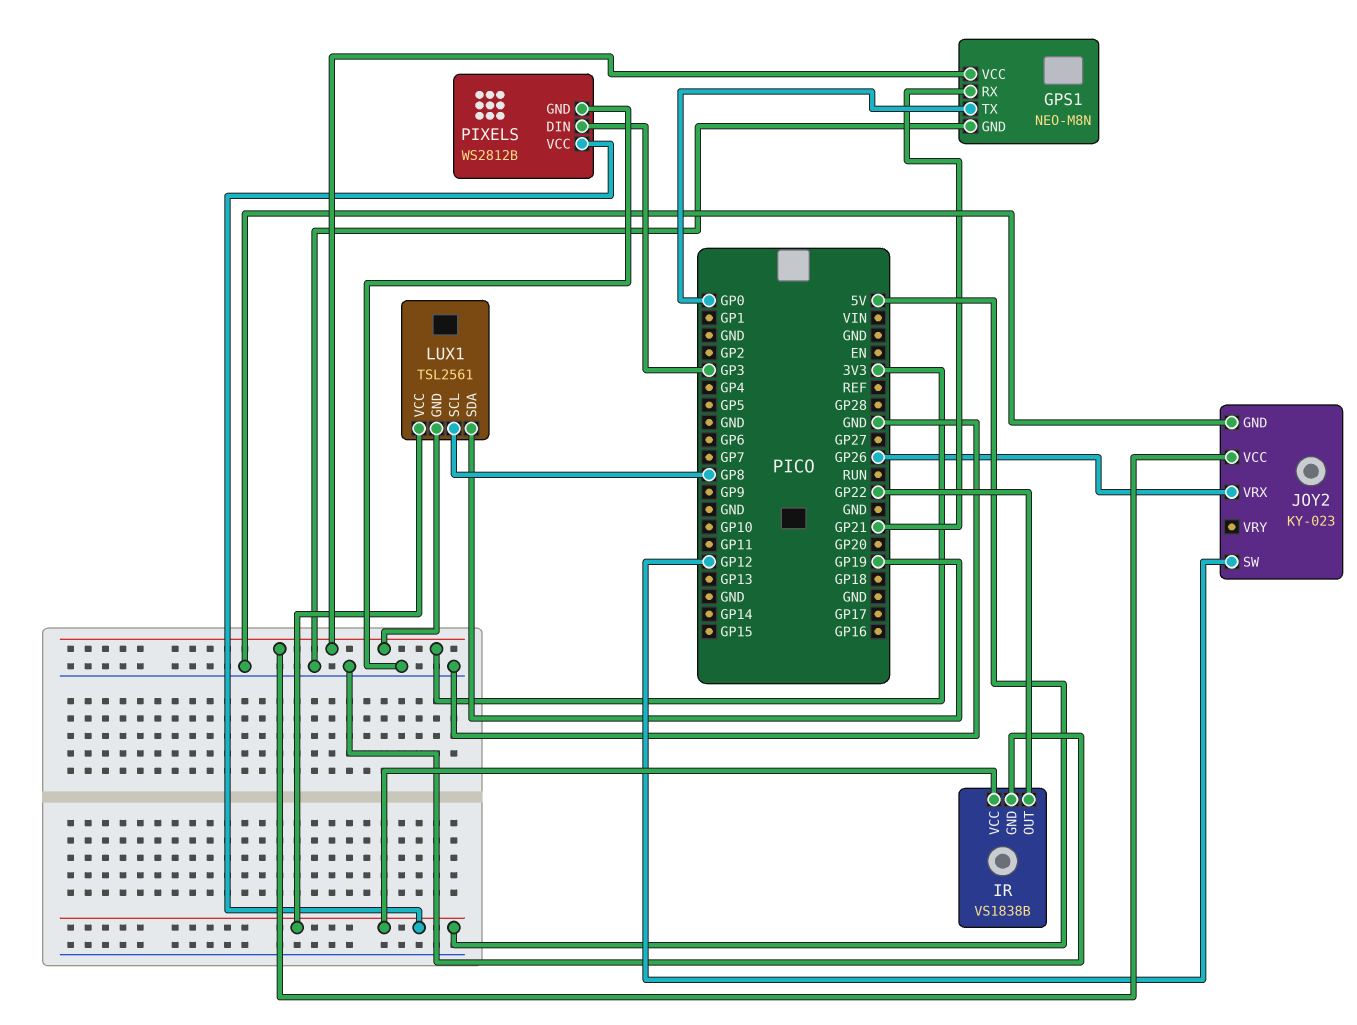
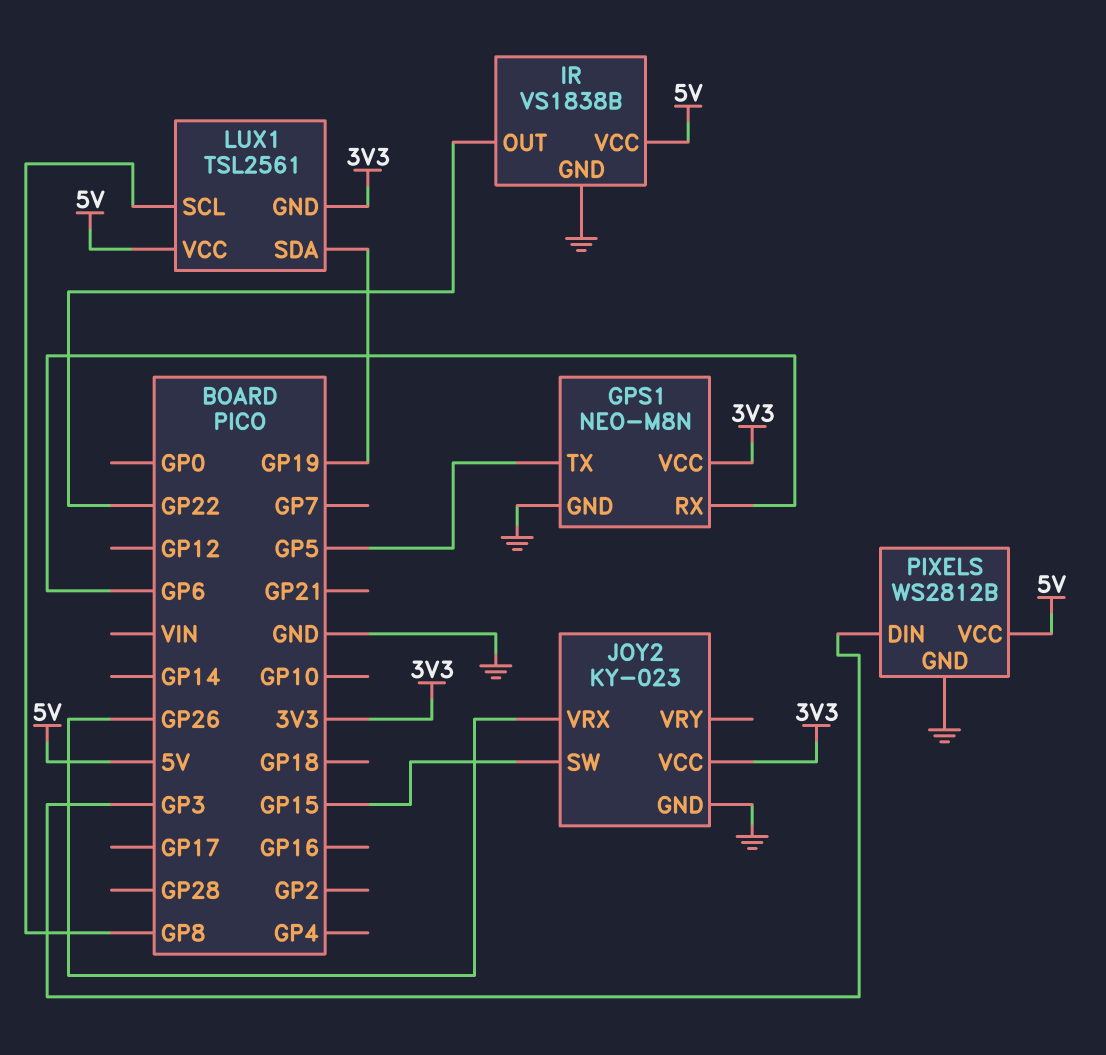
GPS1 pin RX: GP21 -> GP6
GPS1 pin TX: GP0 -> GP5
JOY2 pin SW: GP12 -> GP15

